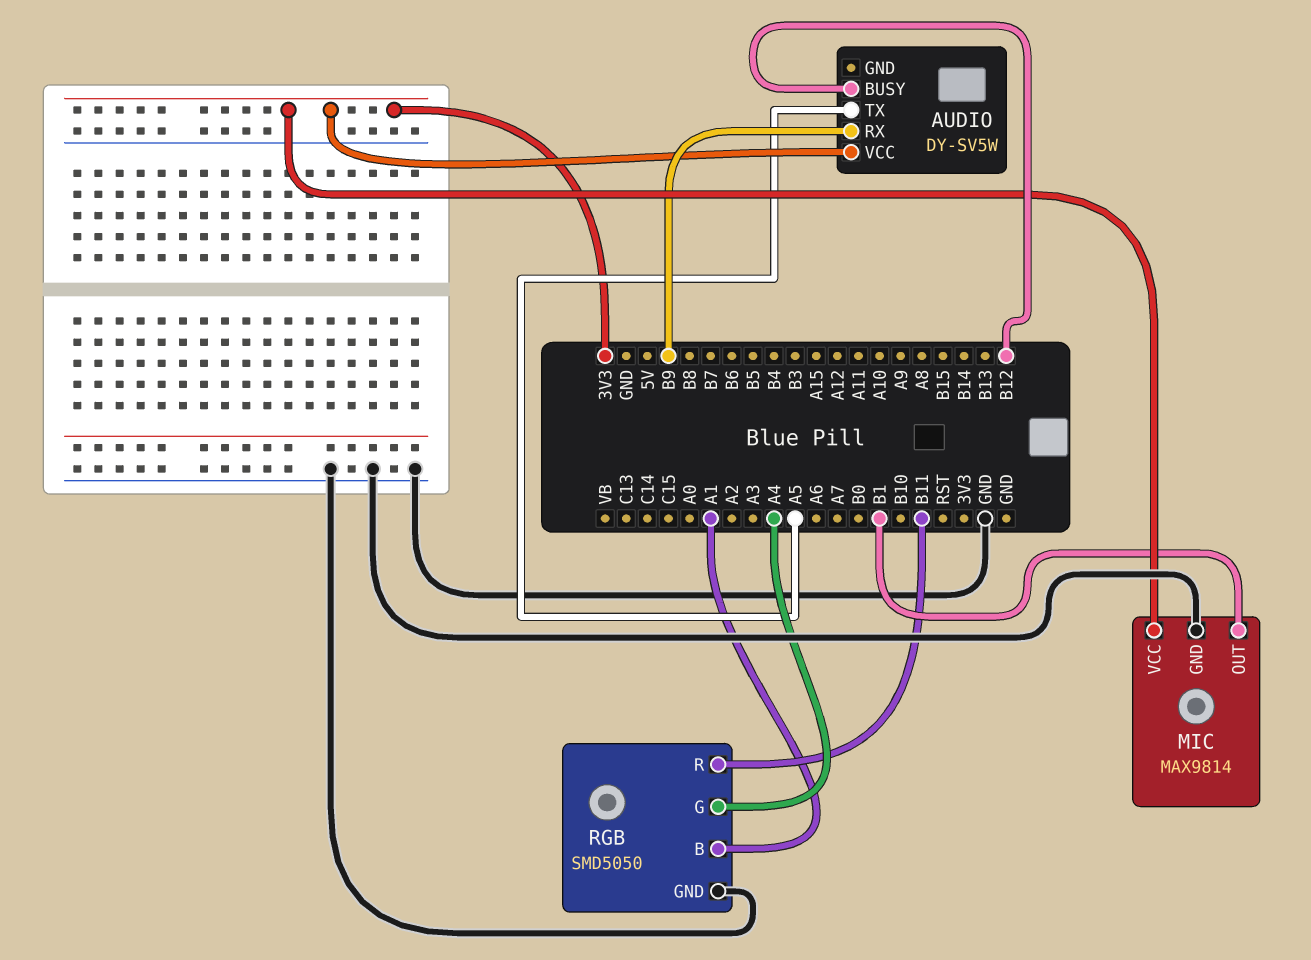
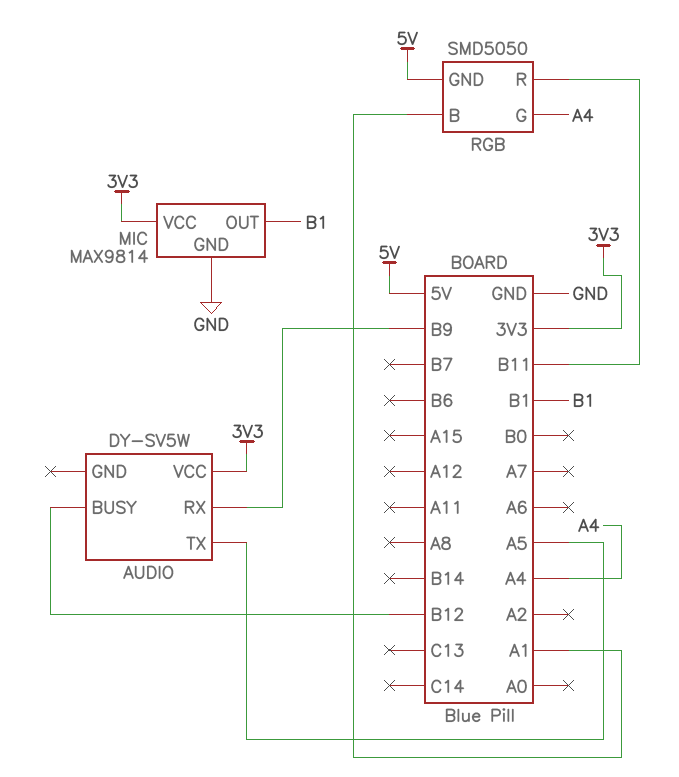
RGB pin GND: GND -> 5V

